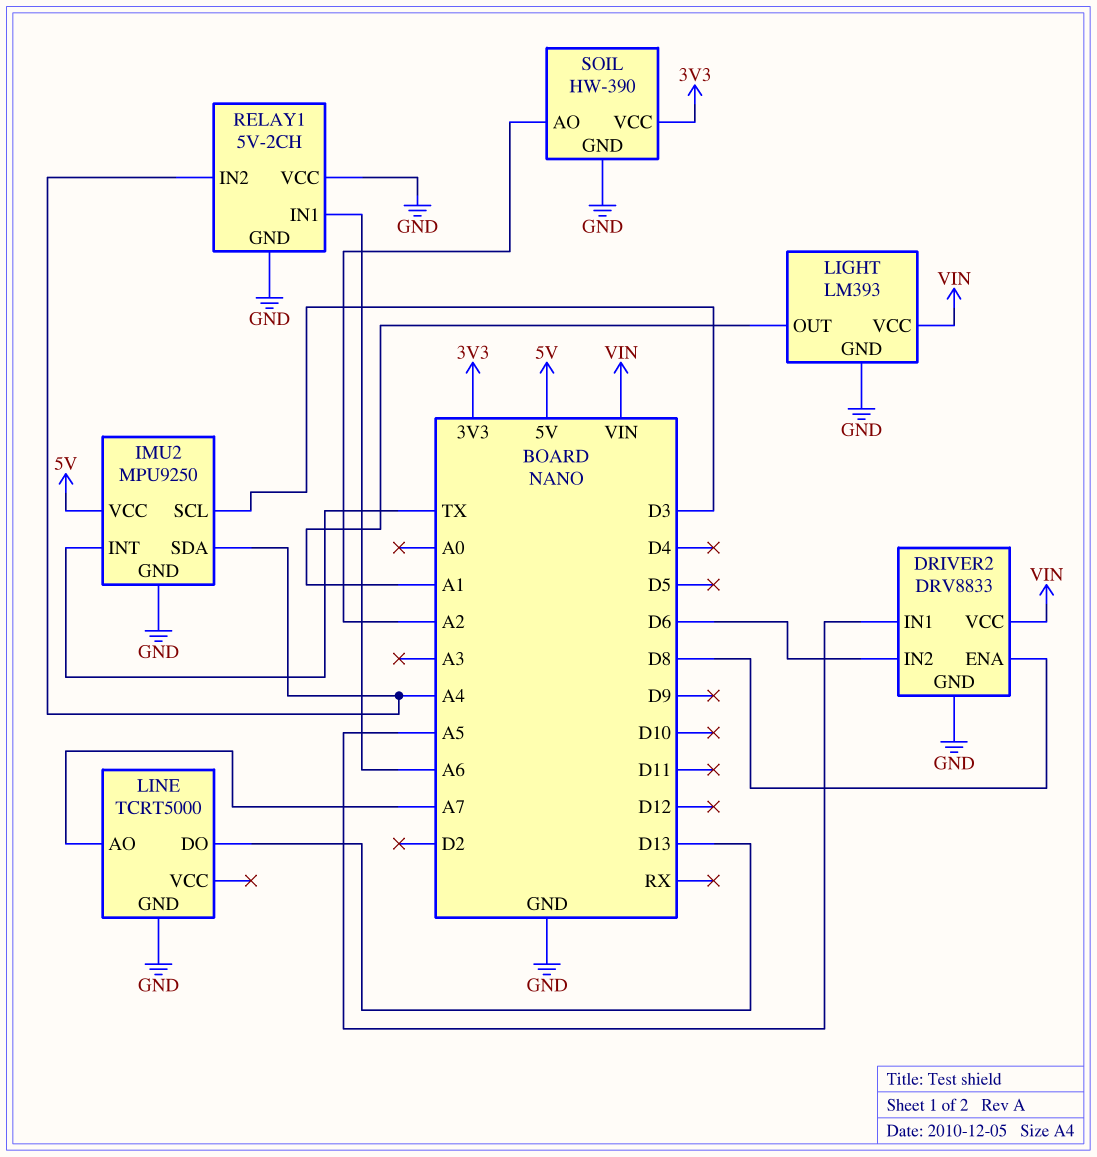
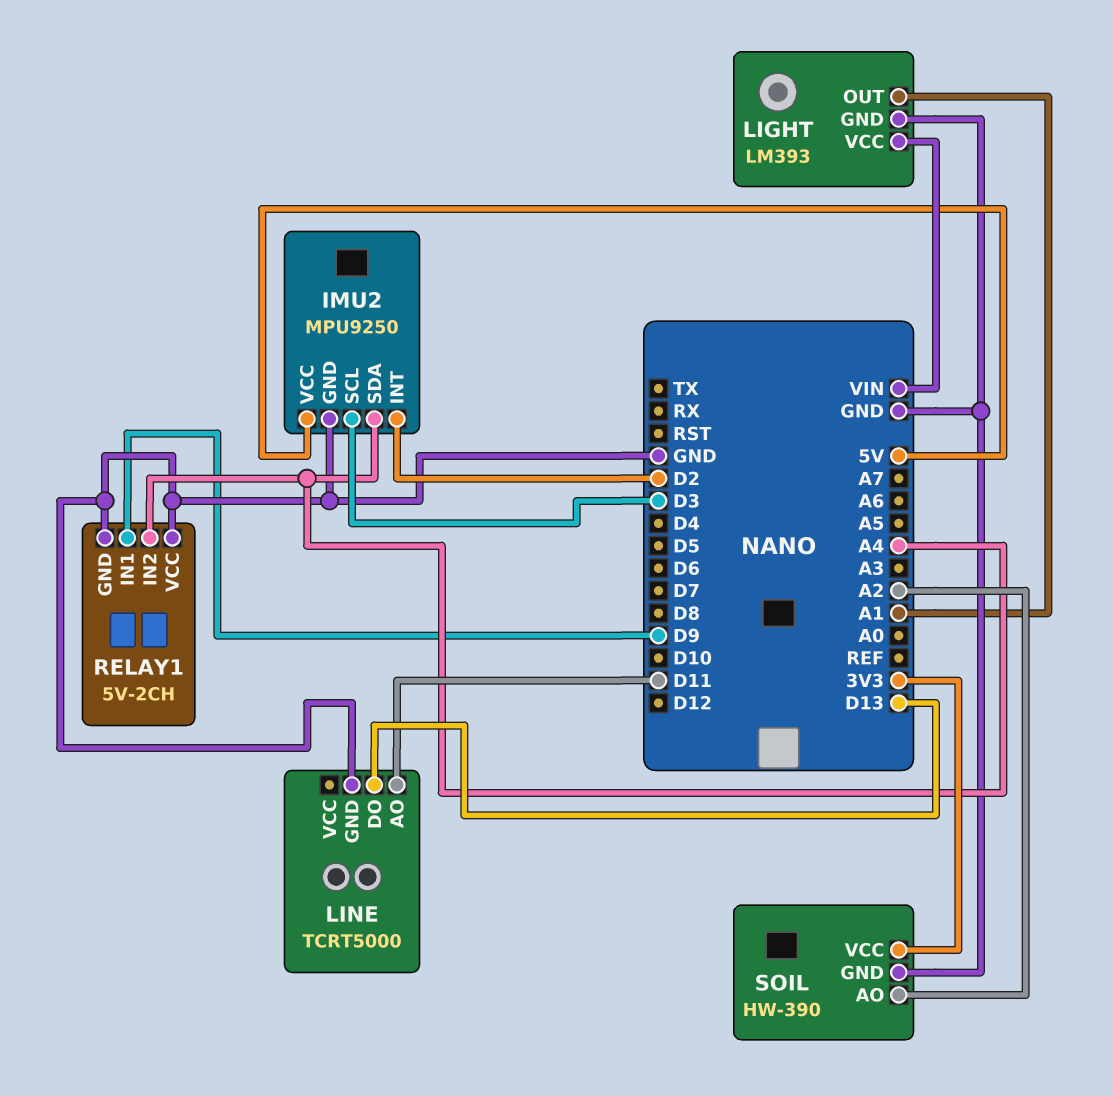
DRIVER2: DRV8833 -> none
DRIVER2 pin ENA: D8 -> none
DRIVER2 pin GND: GND -> none
DRIVER2 pin IN1: A5 -> none
DRIVER2 pin IN2: D6 -> none
DRIVER2 pin VCC: VIN -> none
IMU2 pin INT: TX -> D2
LINE pin AO: A7 -> D11
RELAY1 pin IN1: A6 -> D9

